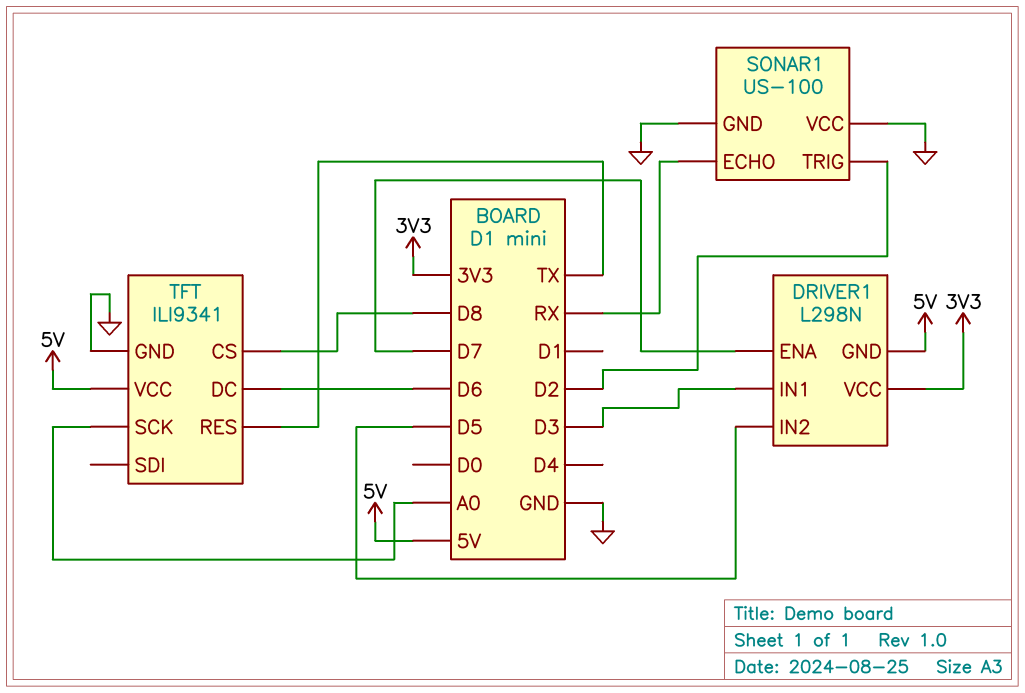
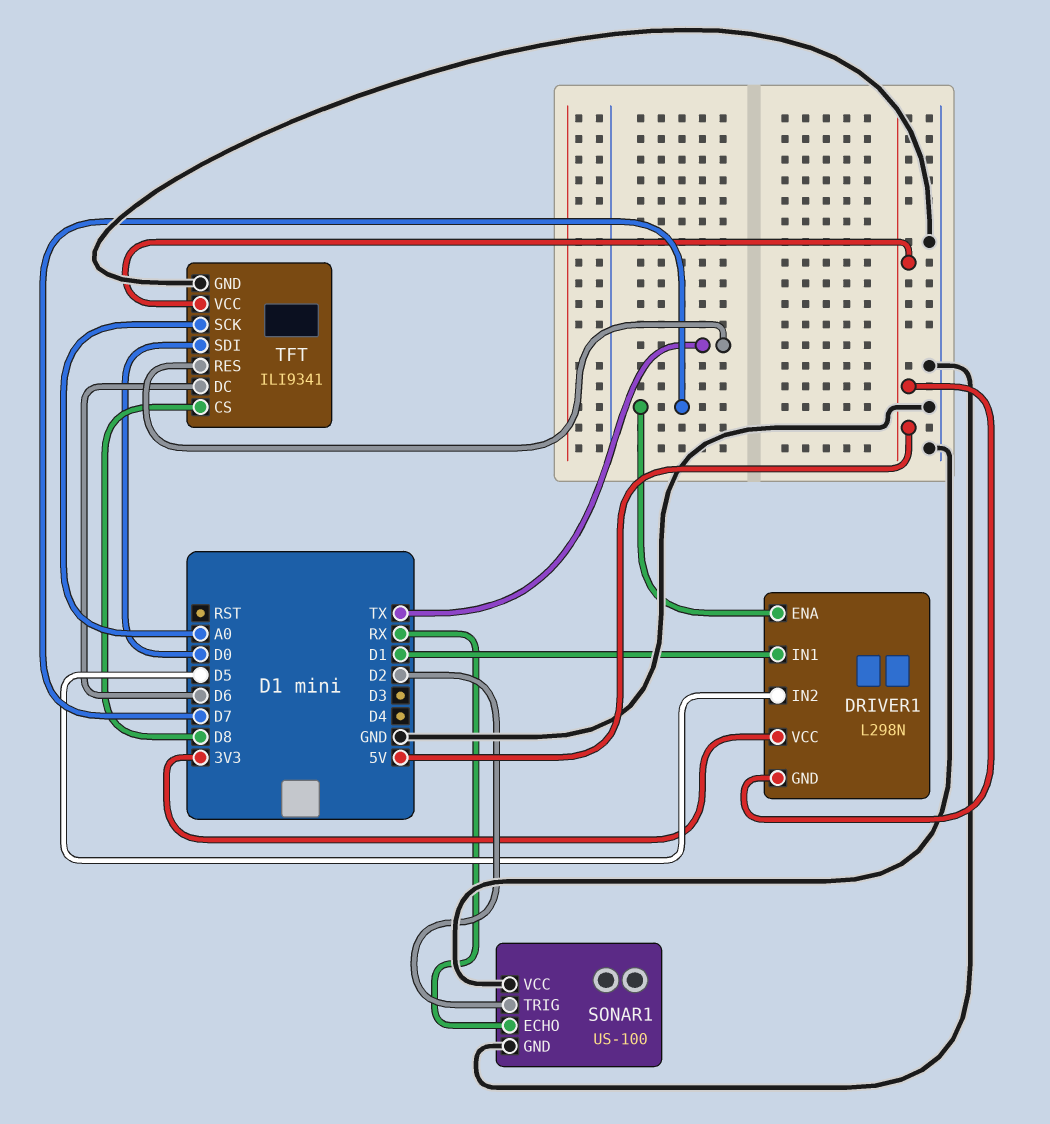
DRIVER1 pin IN1: D3 -> D1
TFT pin SDI: none -> D0

